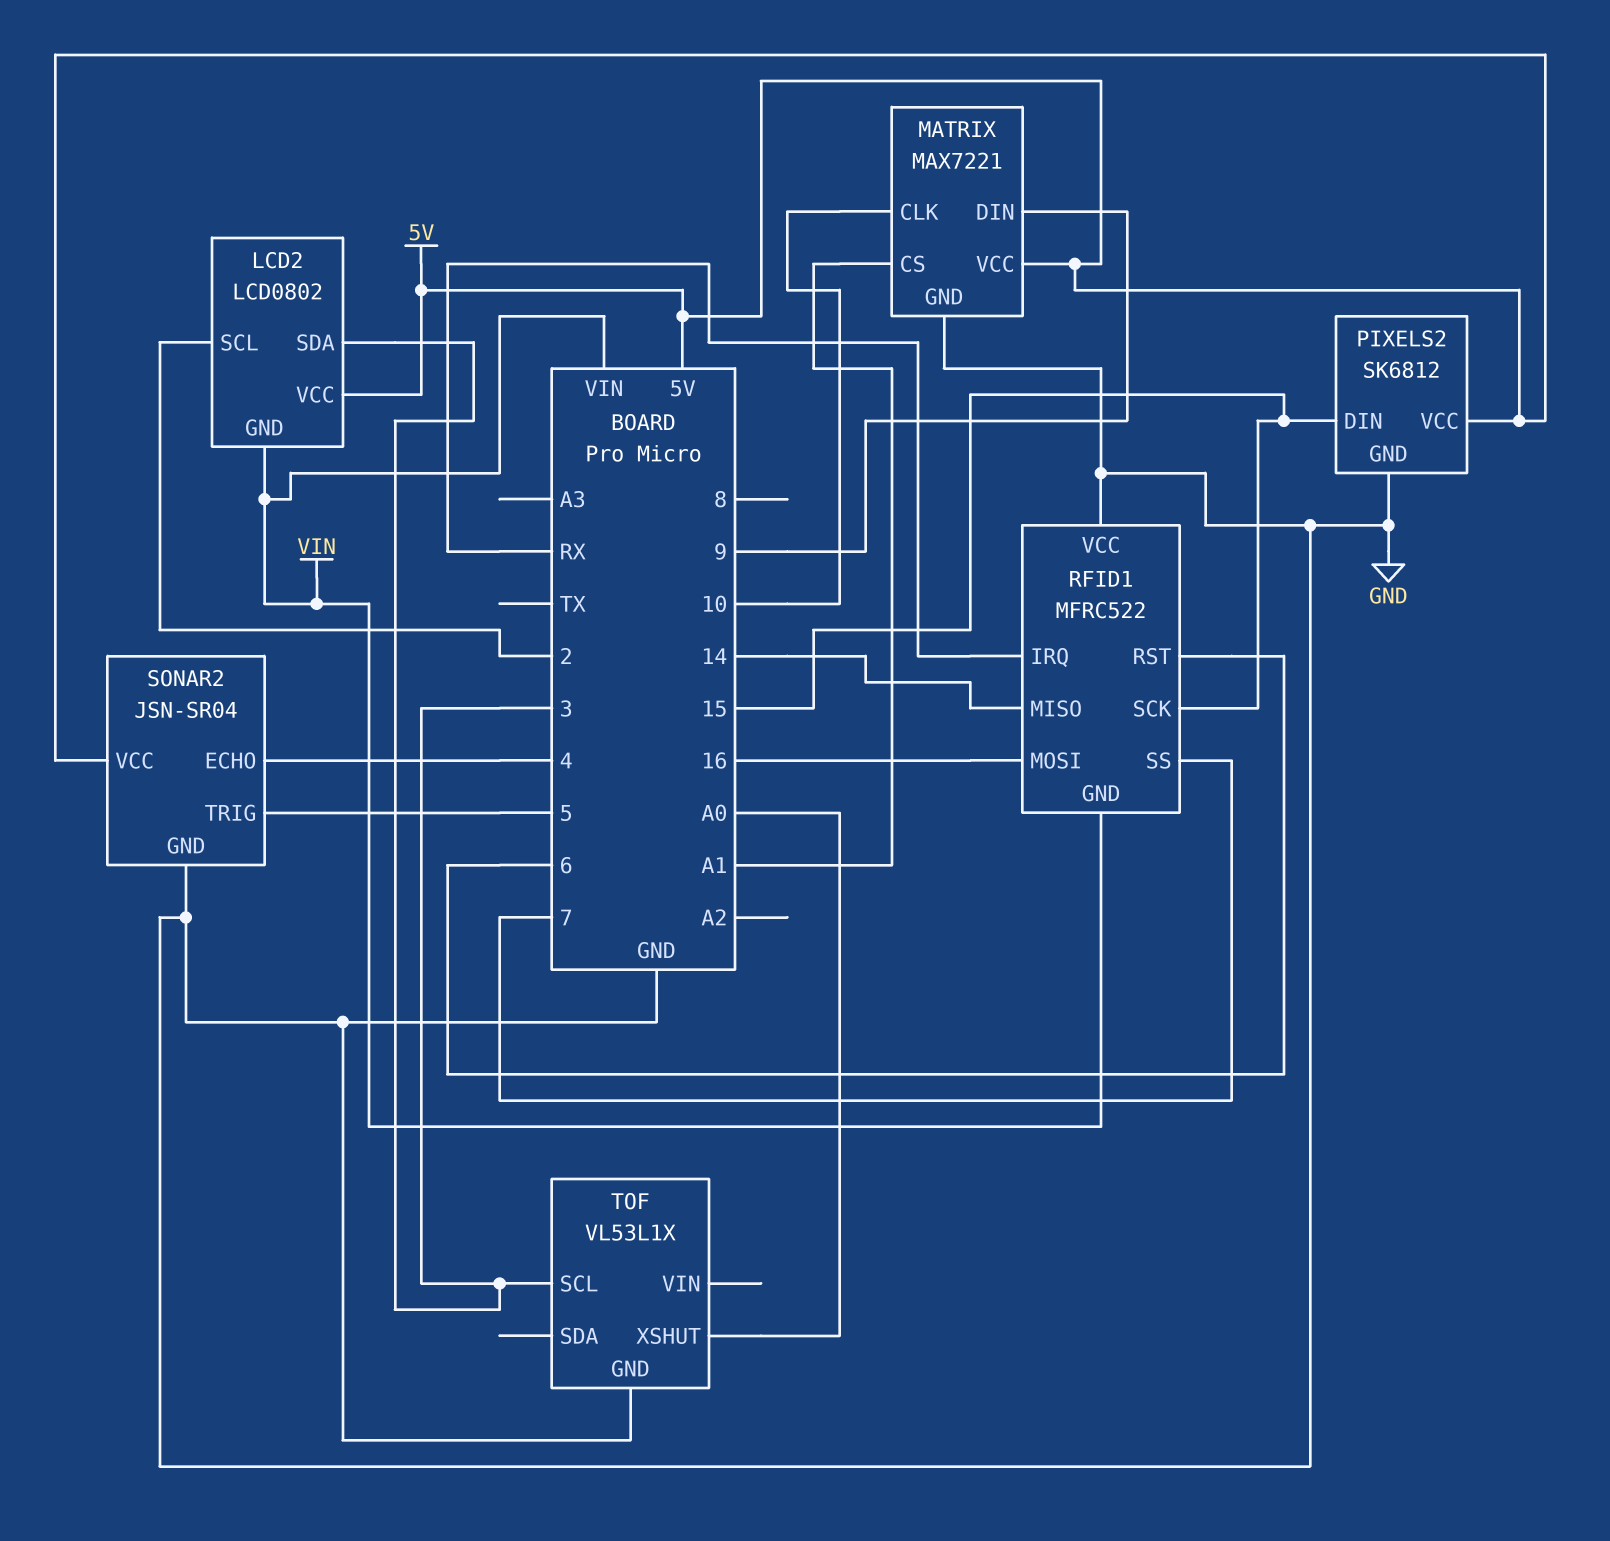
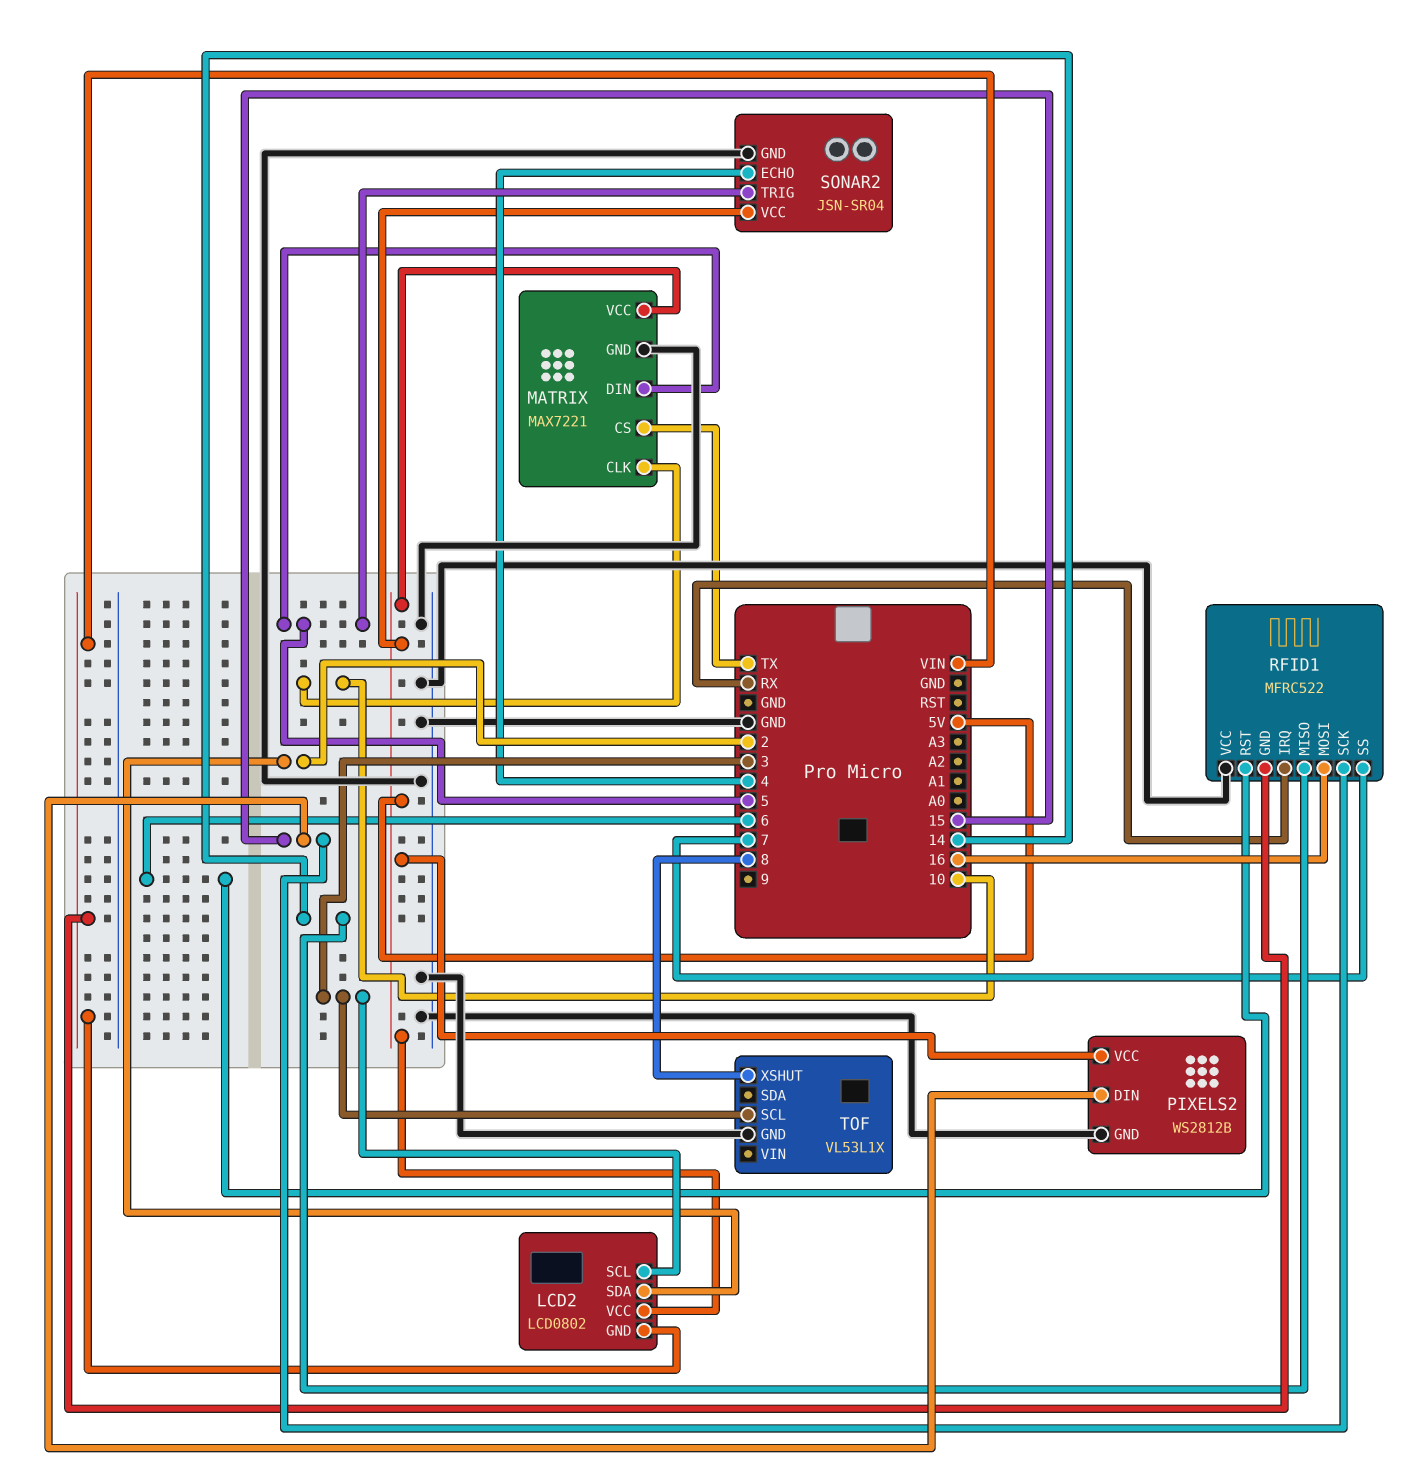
LCD2 pin SCL: 2 -> 3
LCD2 pin SDA: 3 -> 2
MATRIX pin CS: A1 -> TX
MATRIX pin DIN: 9 -> 5
PIXELS2: SK6812 -> WS2812B
TOF pin XSHUT: A0 -> 8

